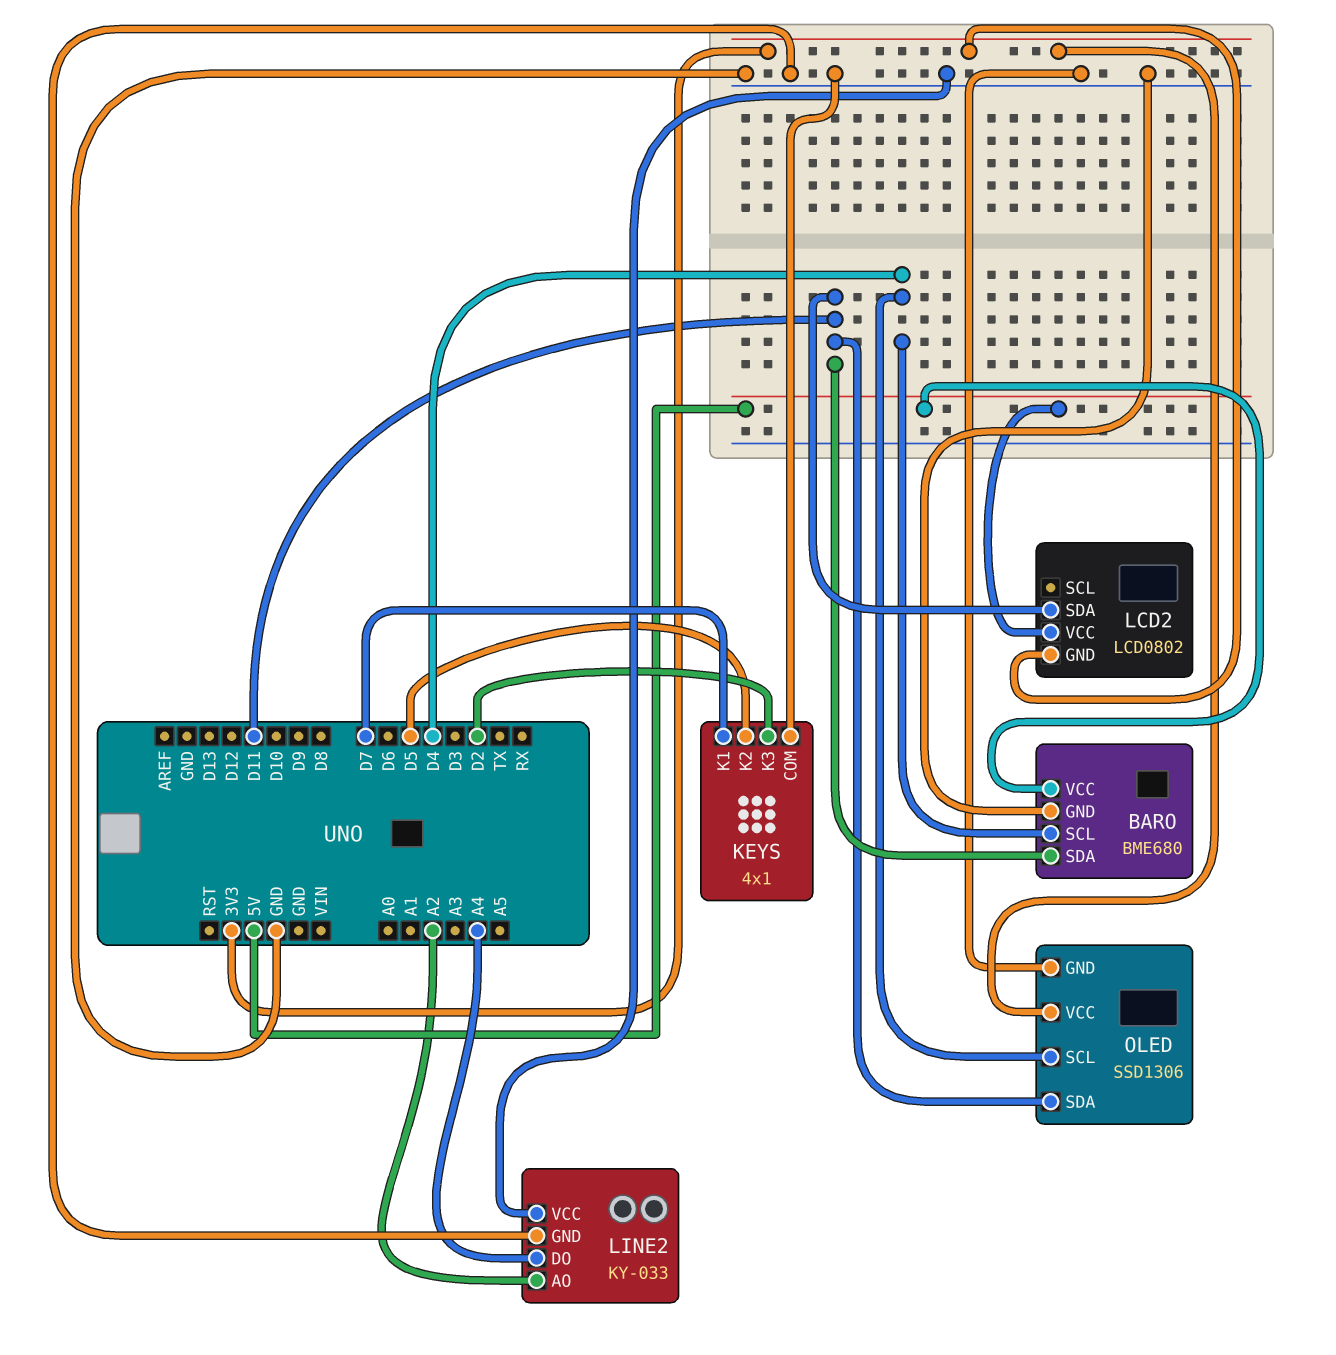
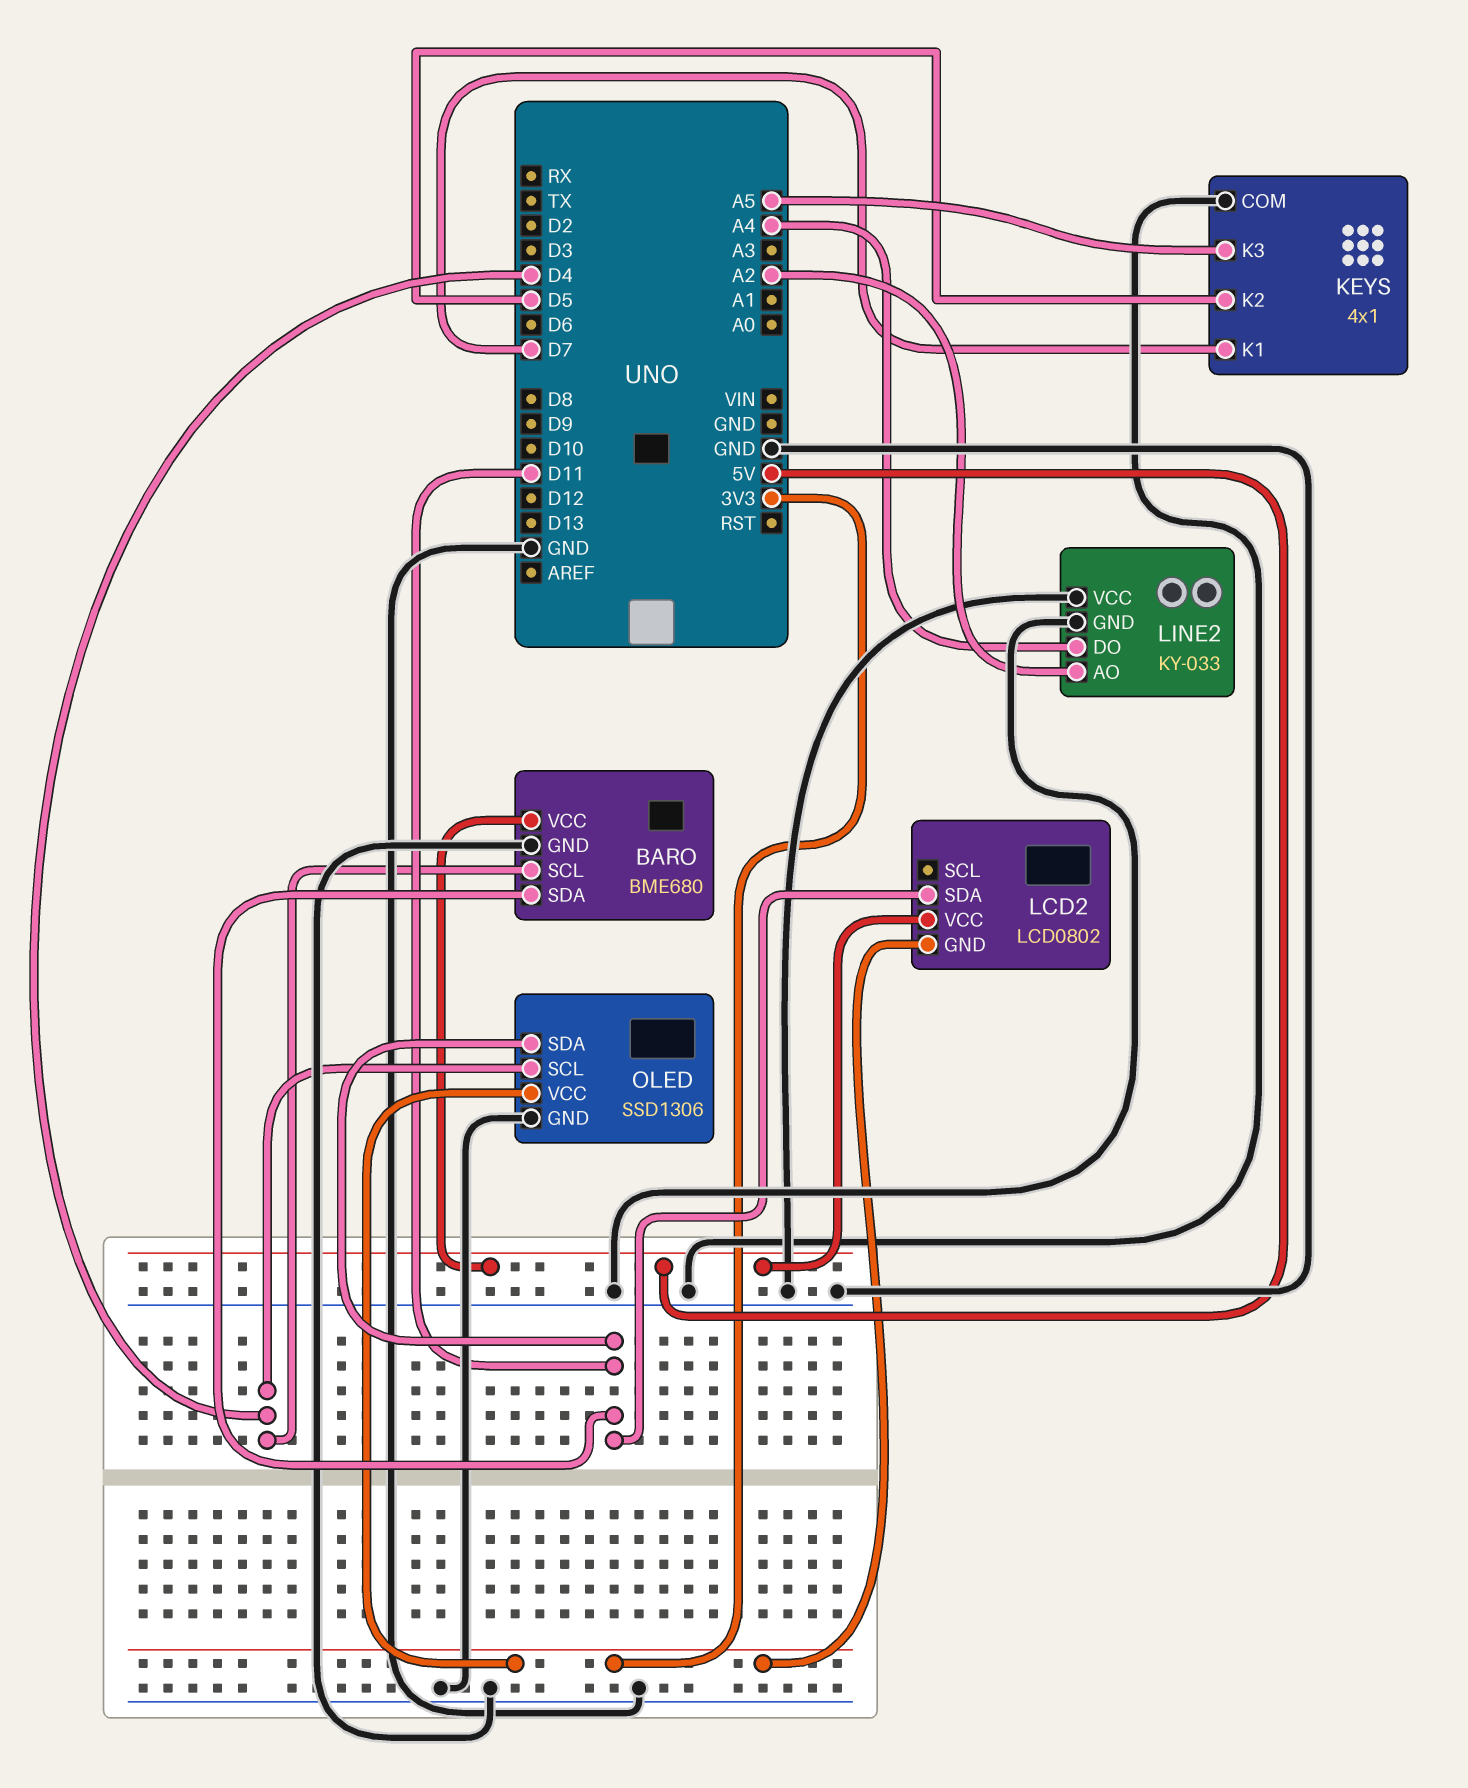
KEYS pin K3: D2 -> A5

